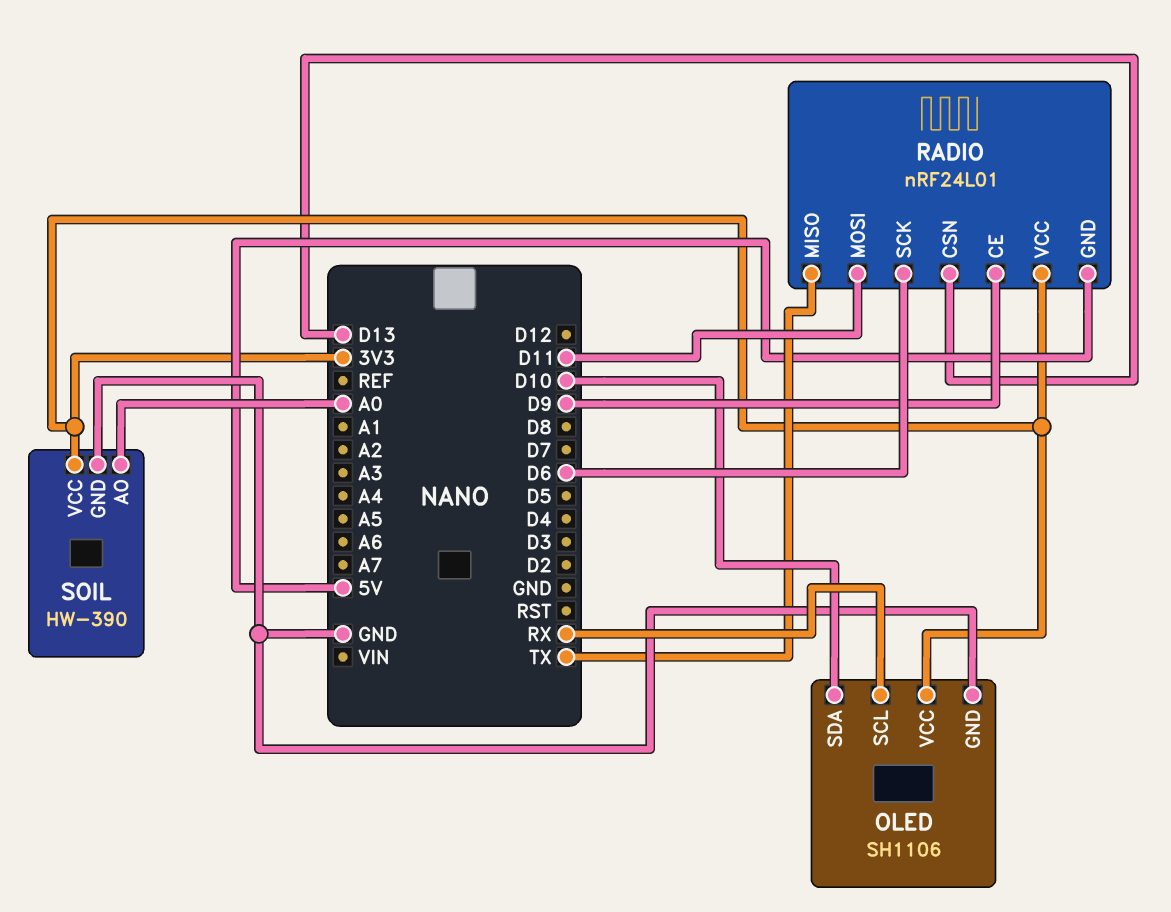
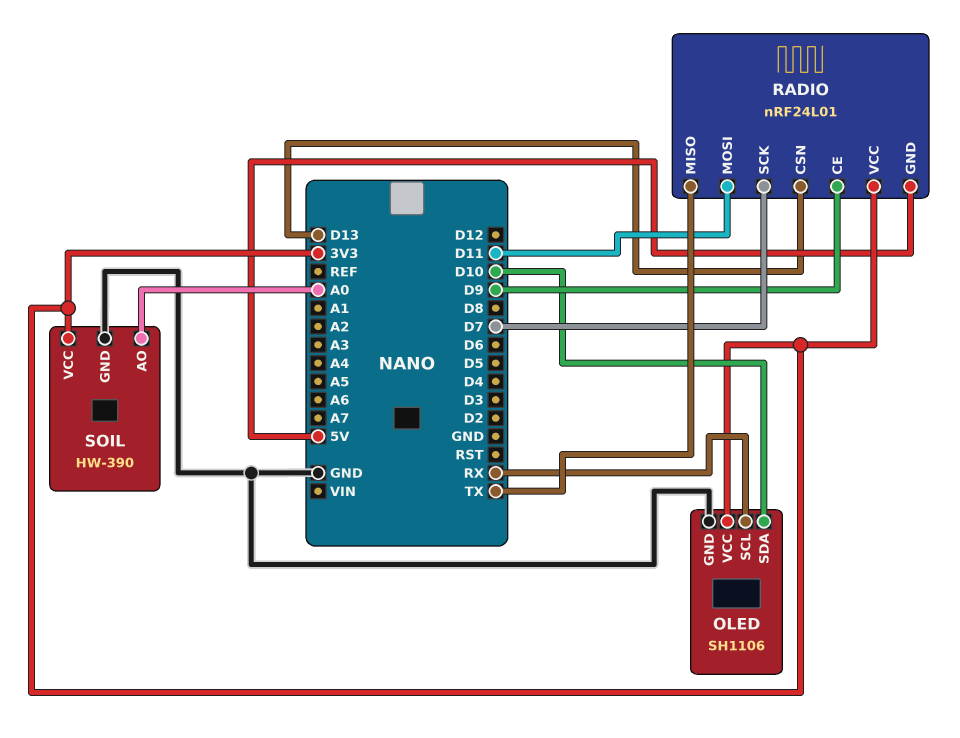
RADIO pin SCK: D6 -> D7

